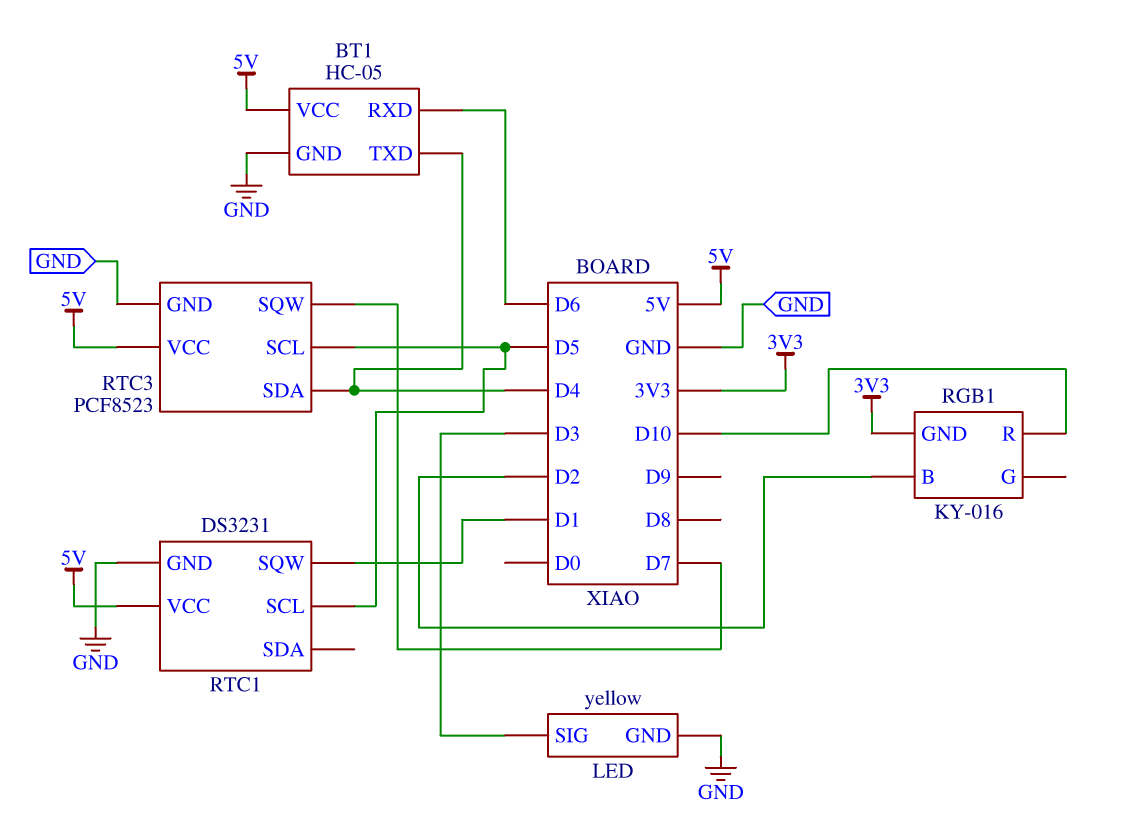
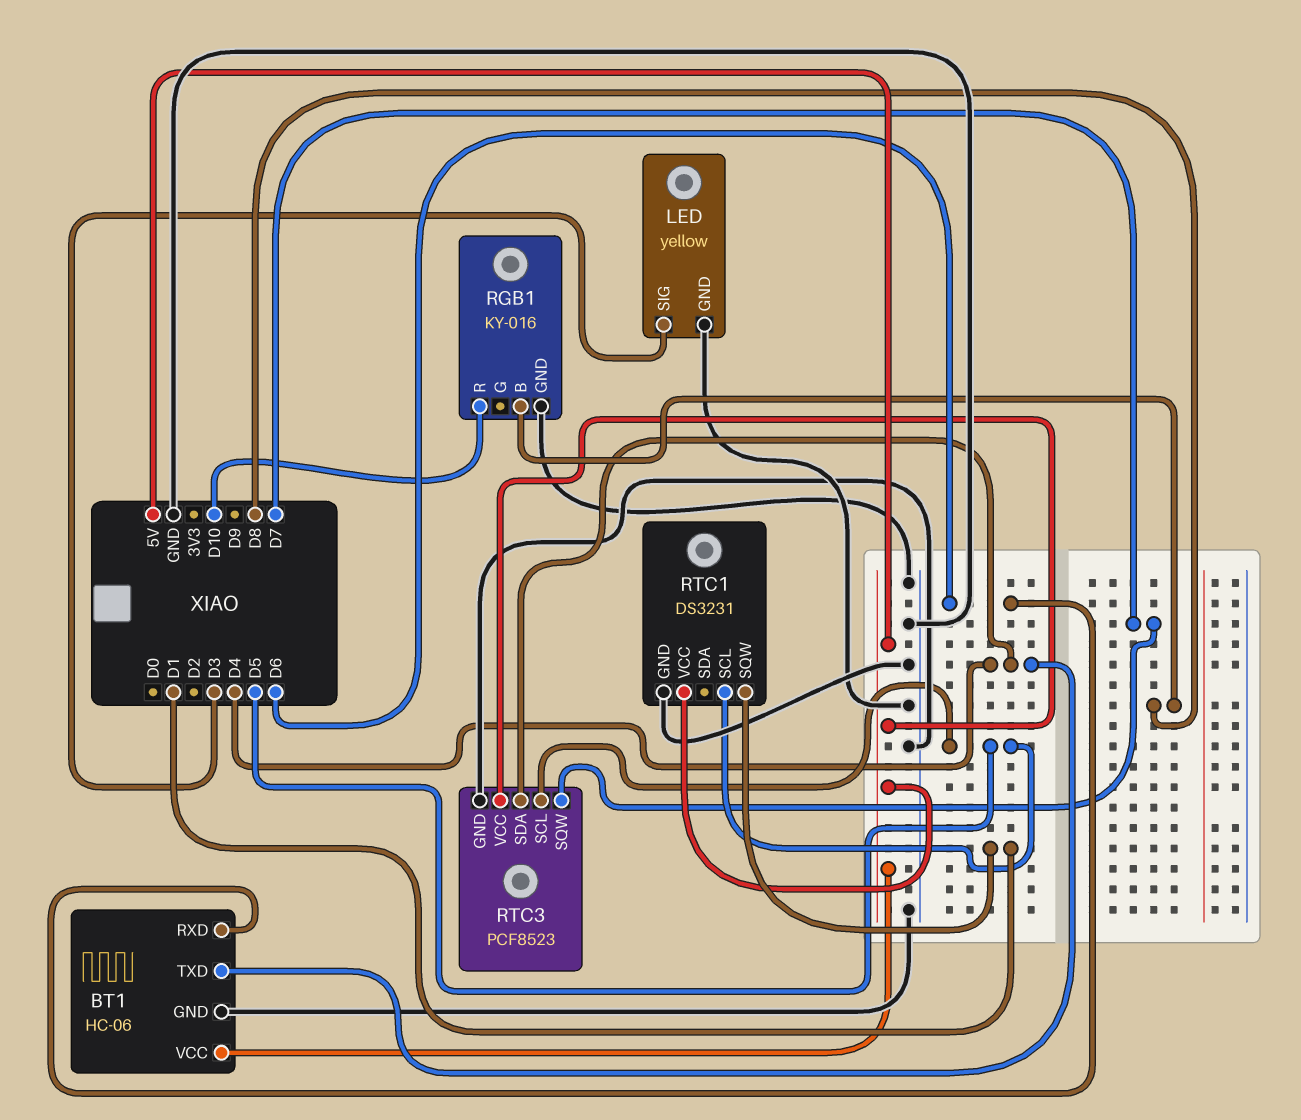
BT1: HC-05 -> HC-06
RGB1 pin B: D2 -> D8
RGB1 pin GND: 3V3 -> GND

